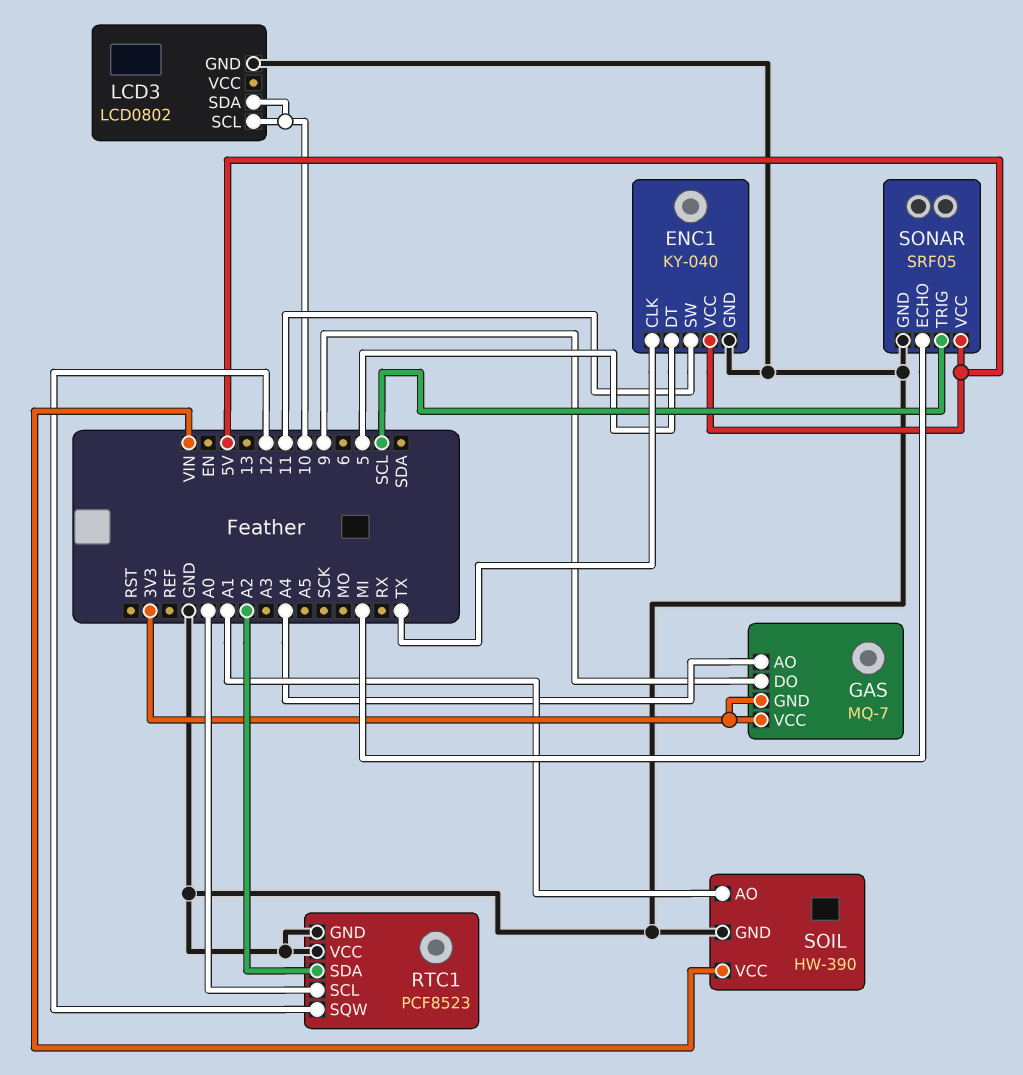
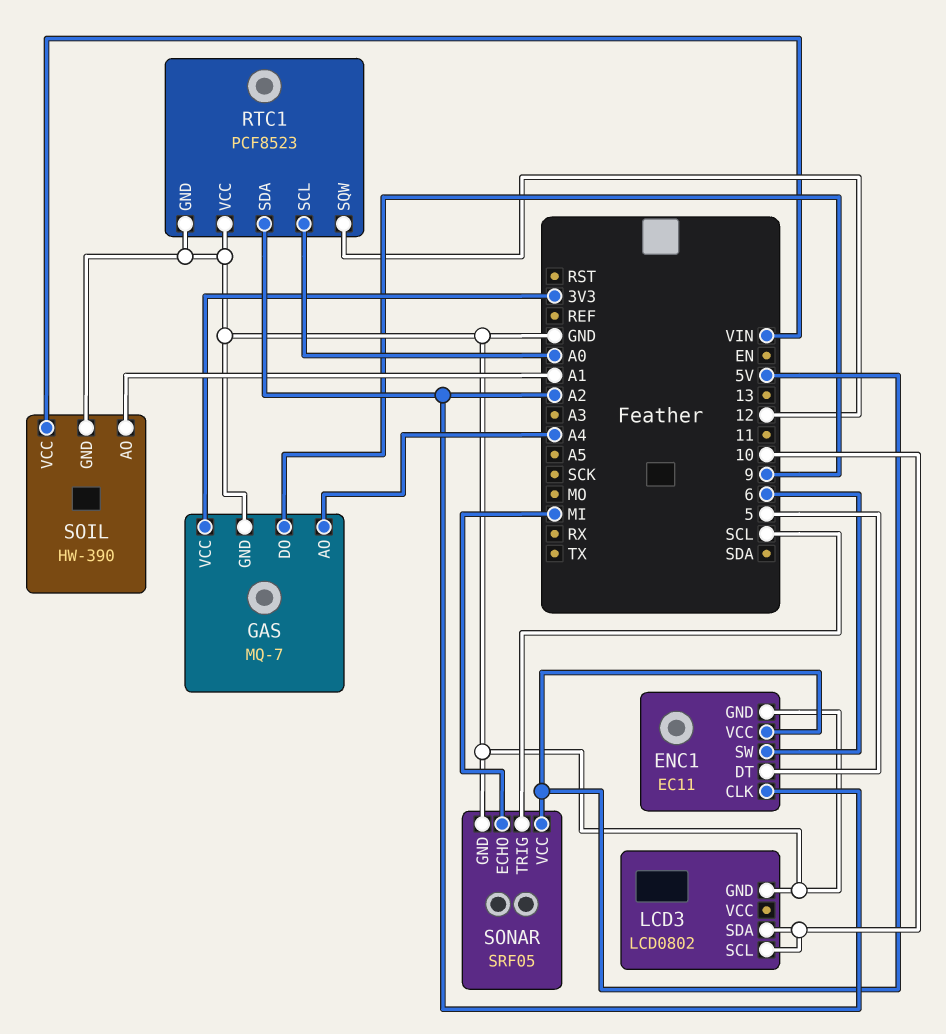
ENC1: KY-040 -> EC11
ENC1 pin CLK: TX -> A2
ENC1 pin SW: 11 -> 6
GAS pin GND: 3V3 -> GND

